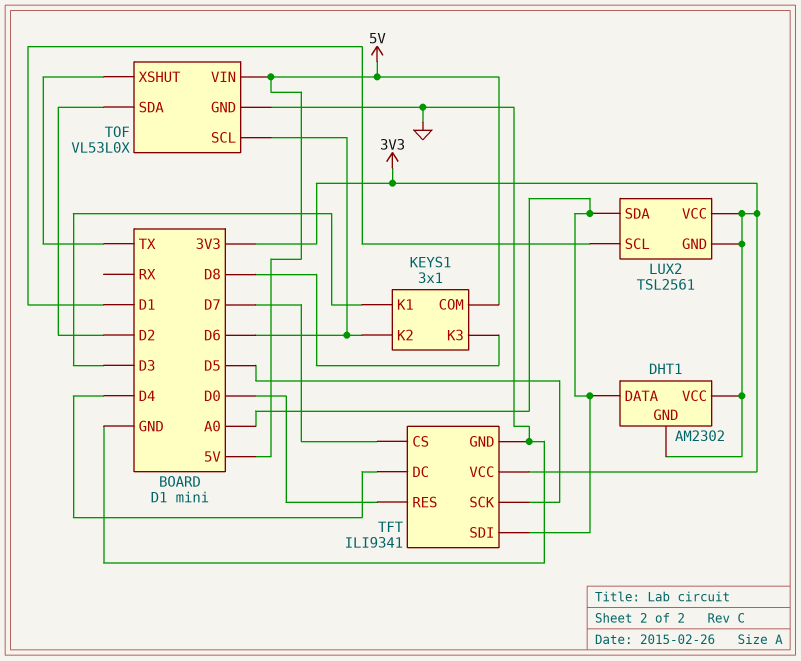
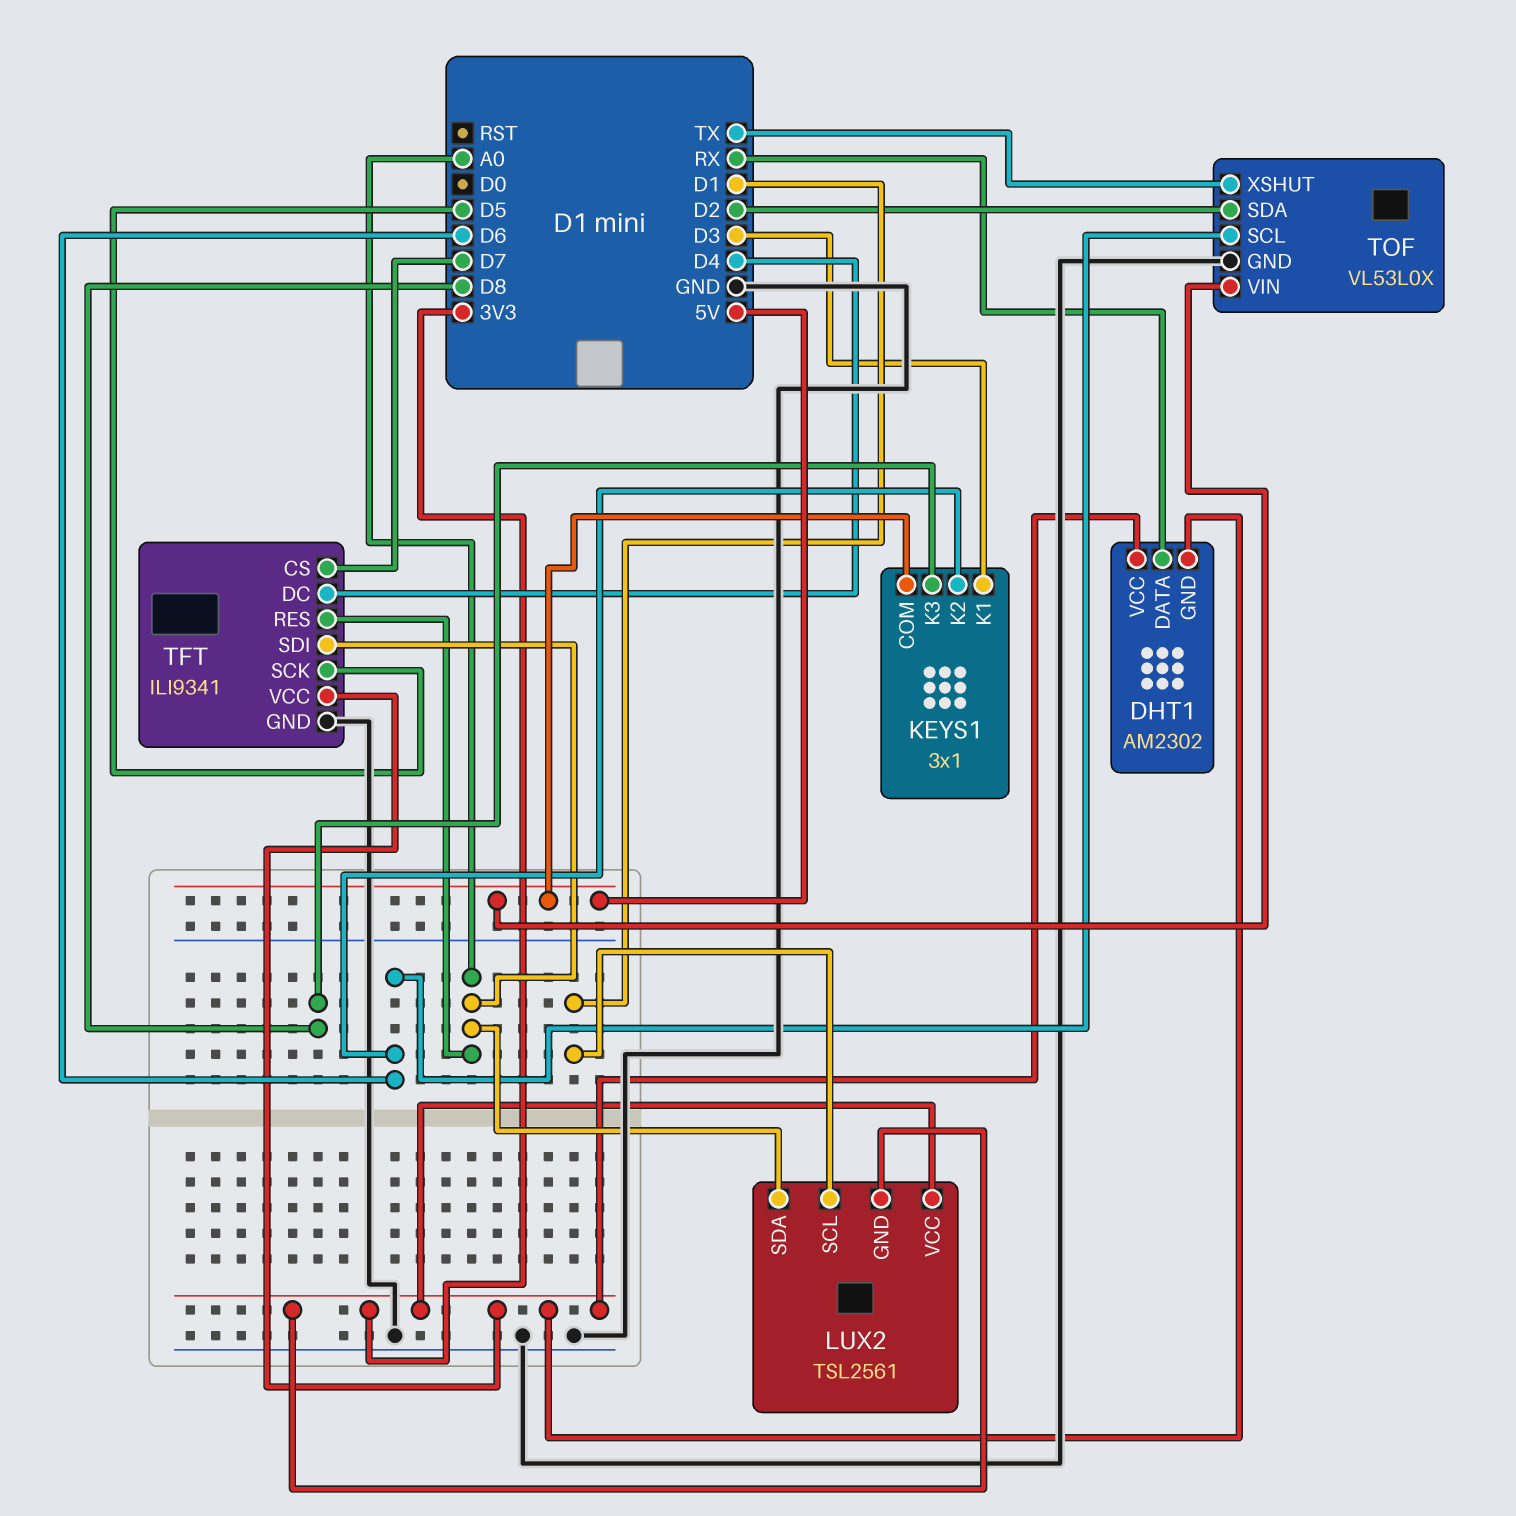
DHT1 pin DATA: A0 -> RX
TFT pin RES: D0 -> A0

